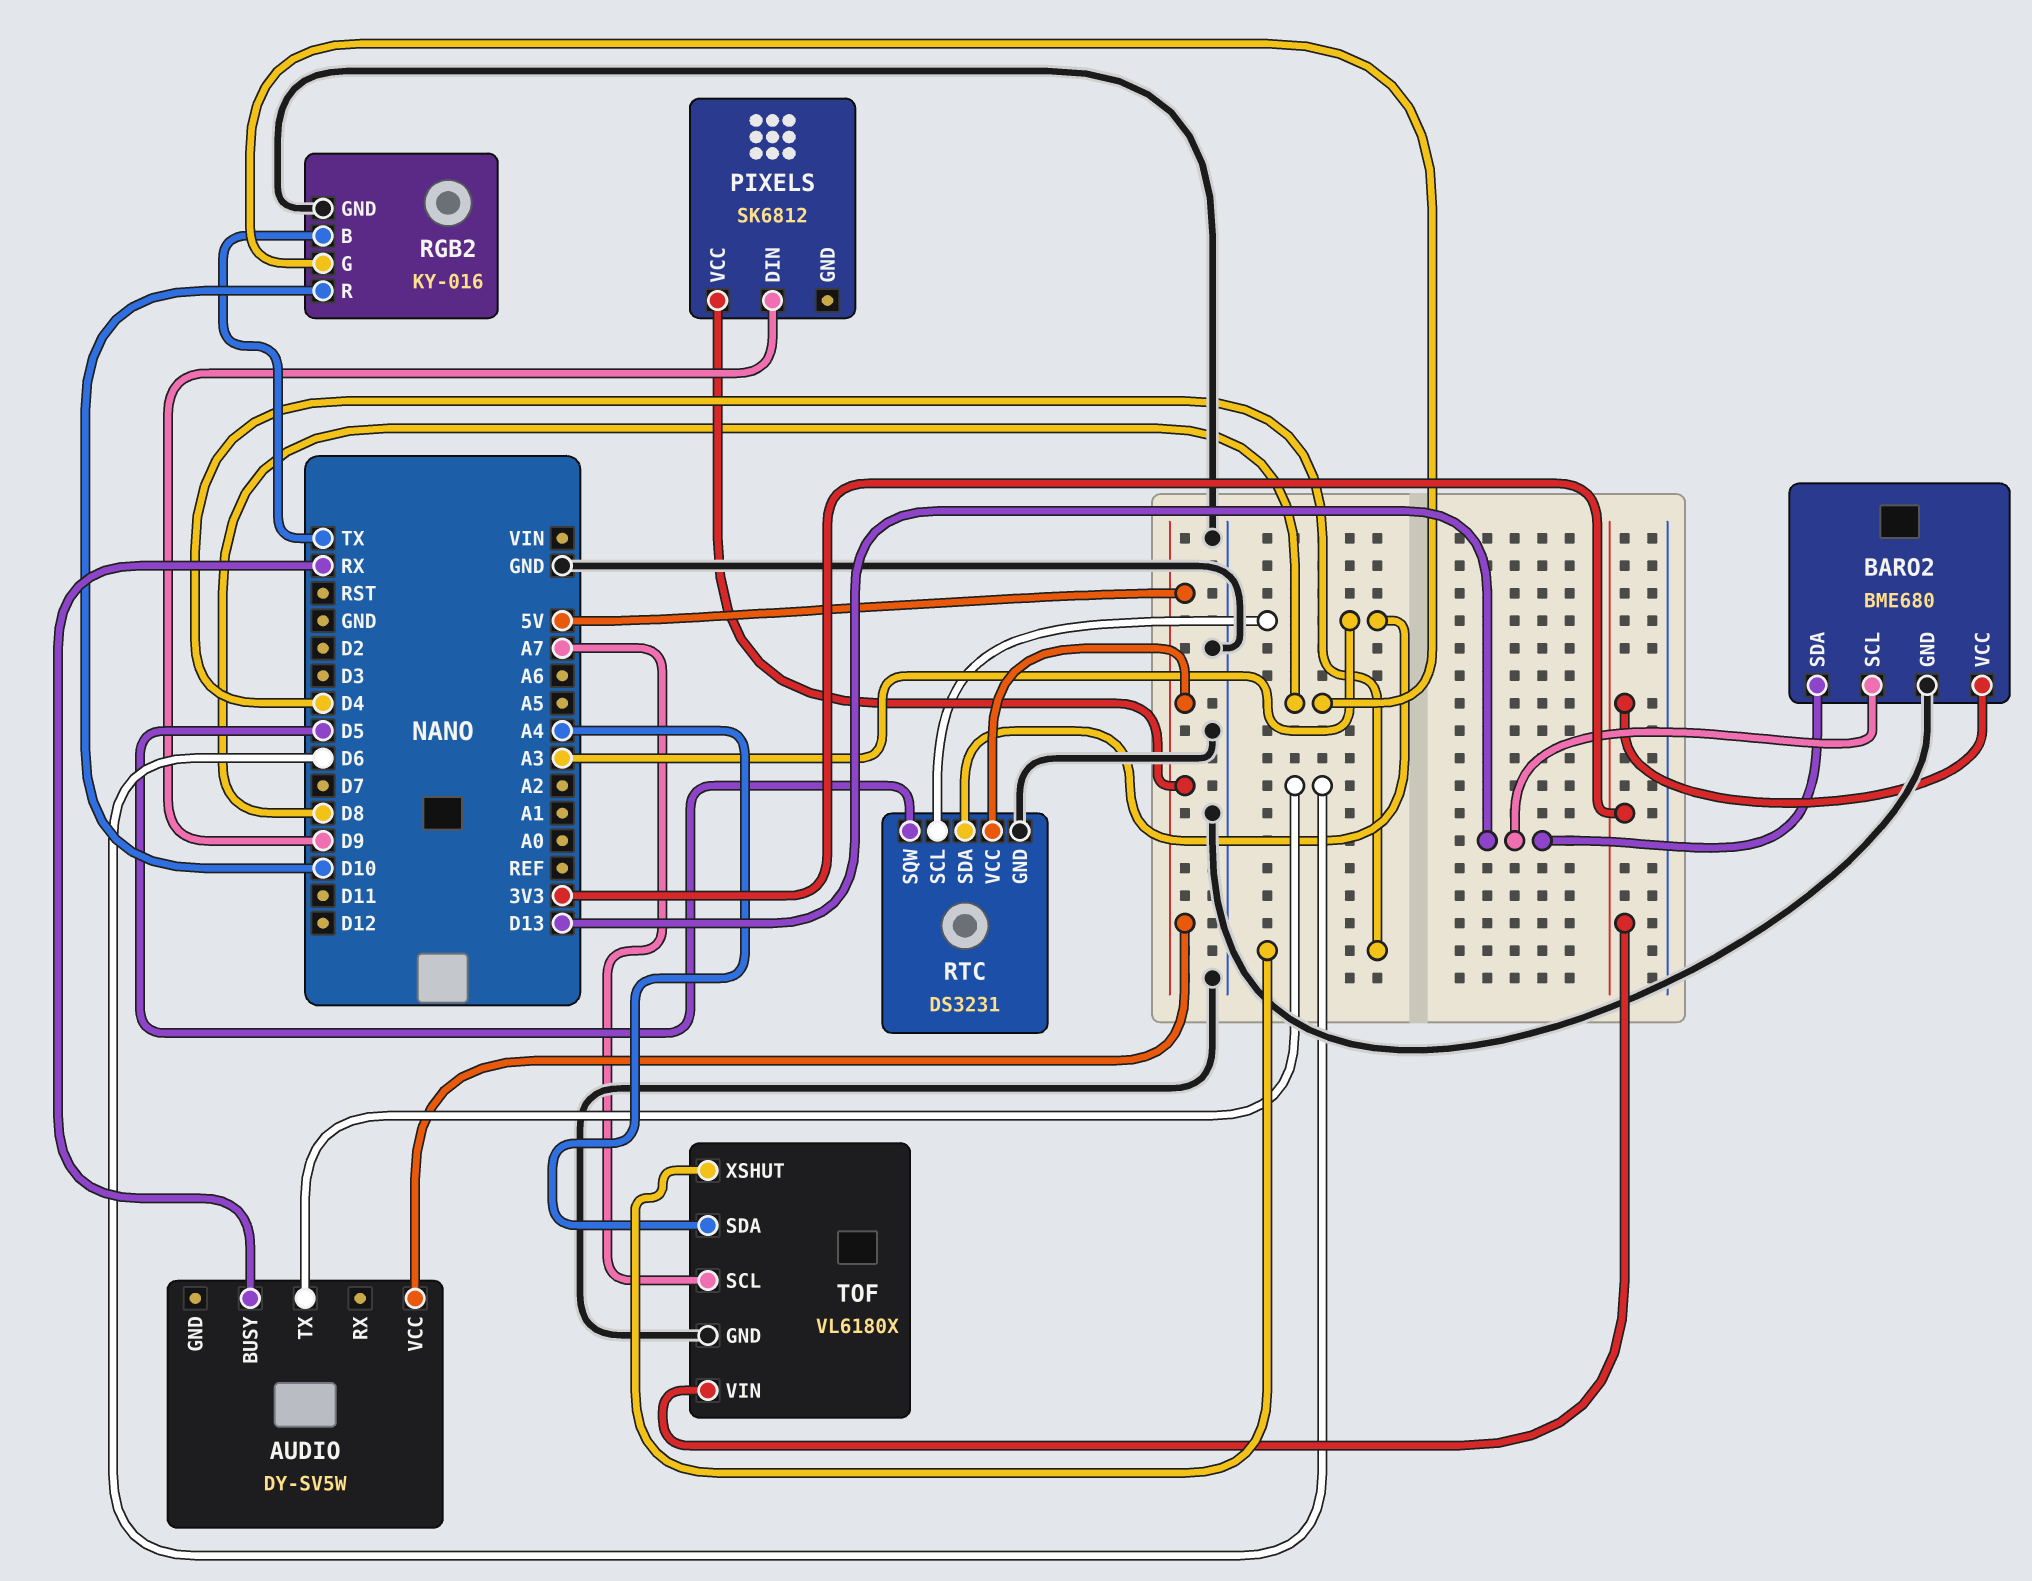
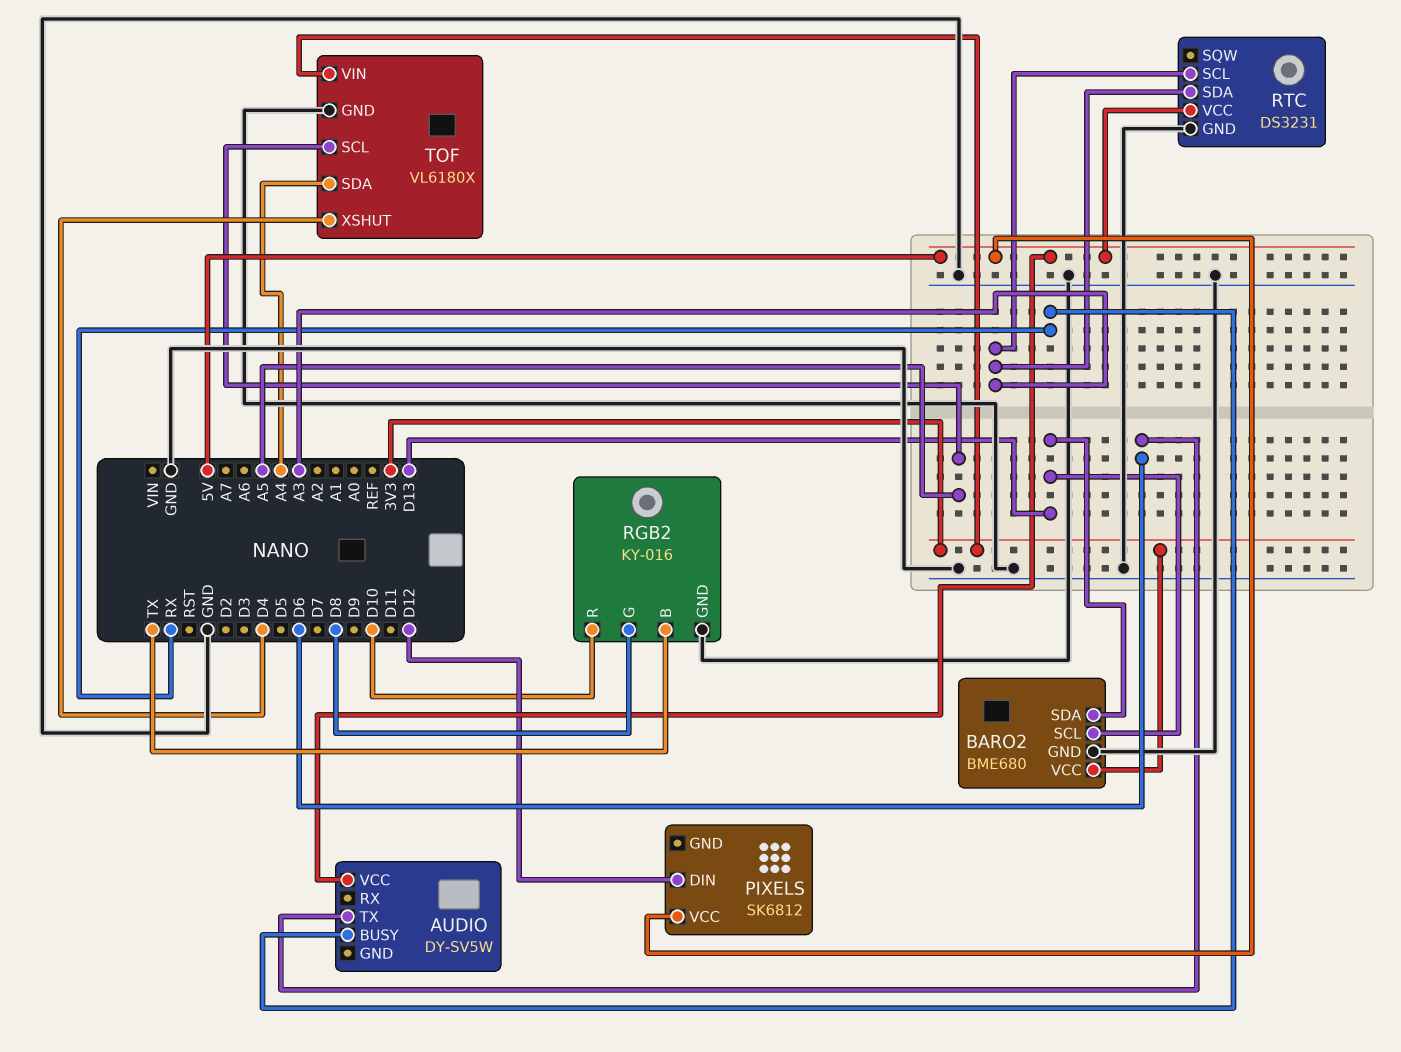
PIXELS pin DIN: D9 -> D12
RTC pin SQW: D5 -> none
TOF pin SCL: A7 -> A5

